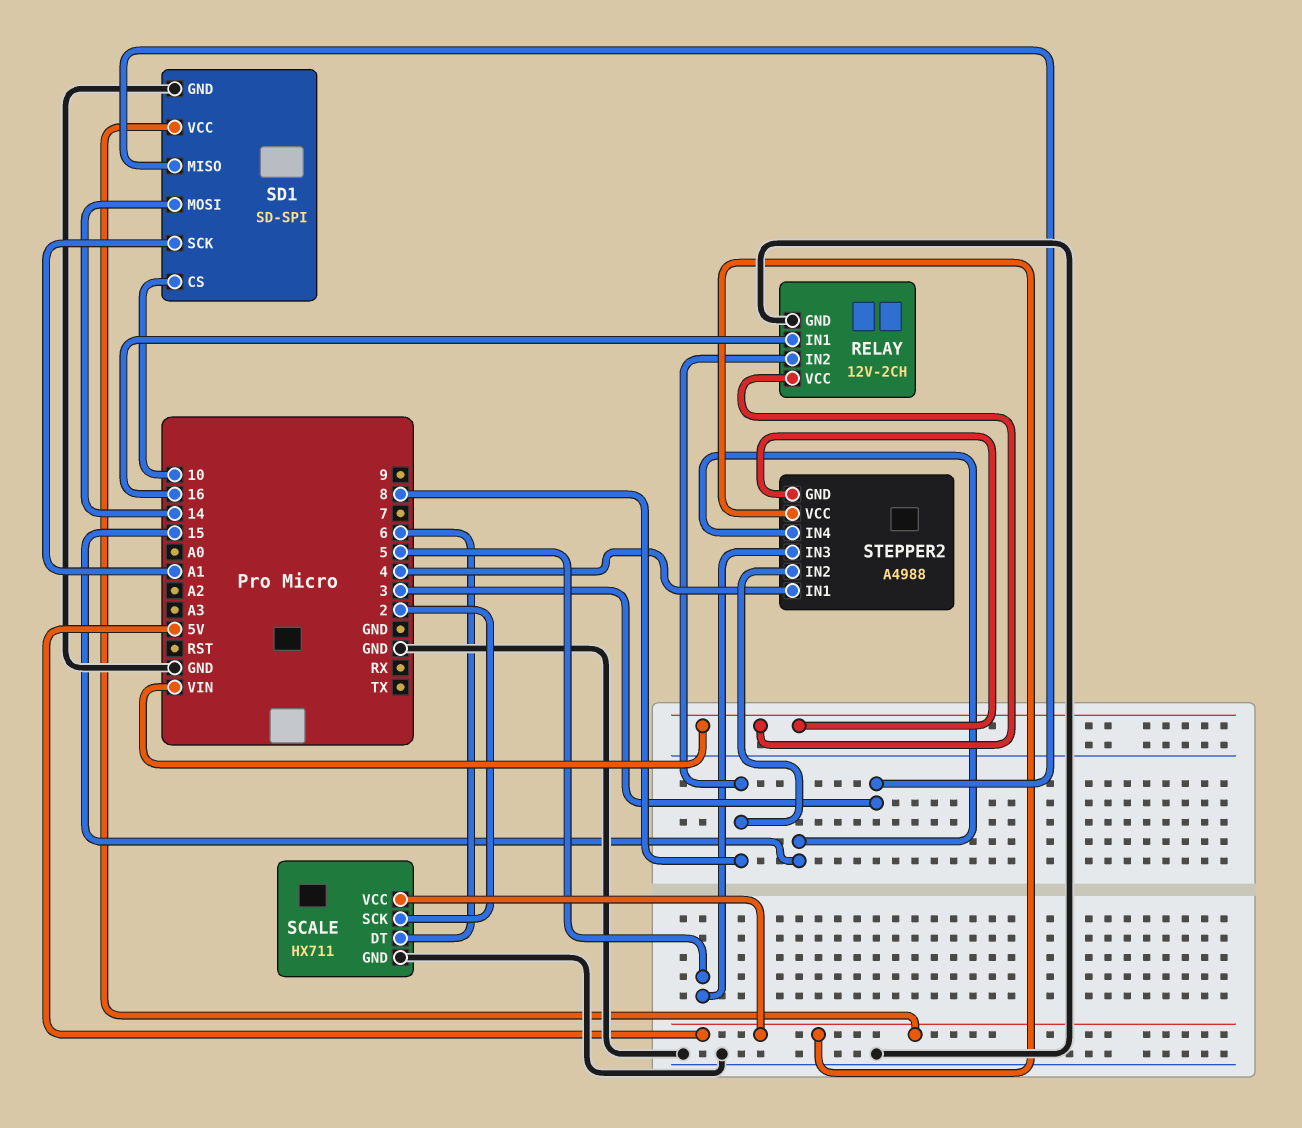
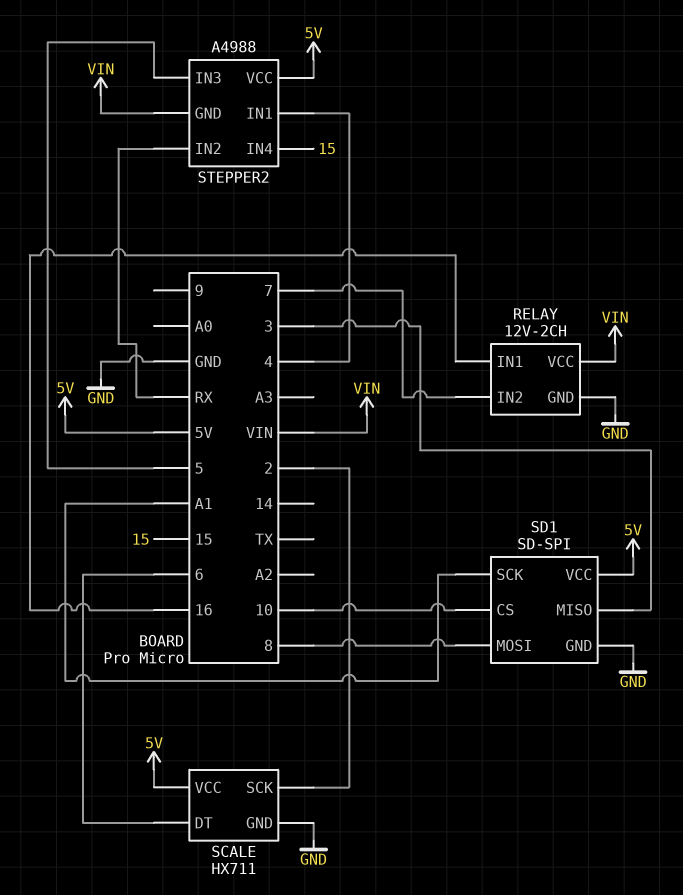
RELAY pin IN2: 8 -> 7
SD1 pin MOSI: 14 -> 8
STEPPER2 pin IN2: 8 -> RX

